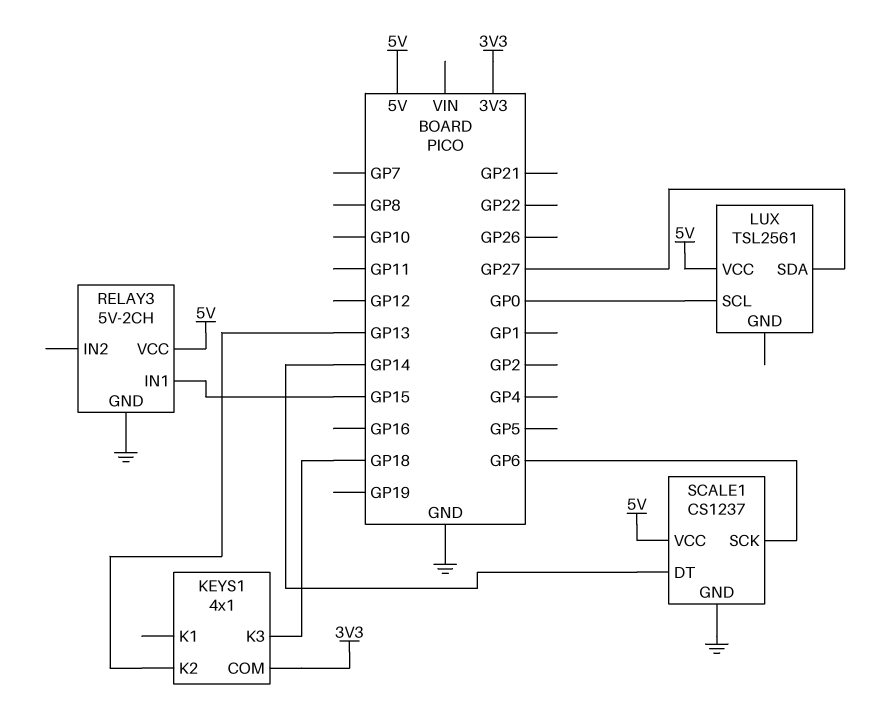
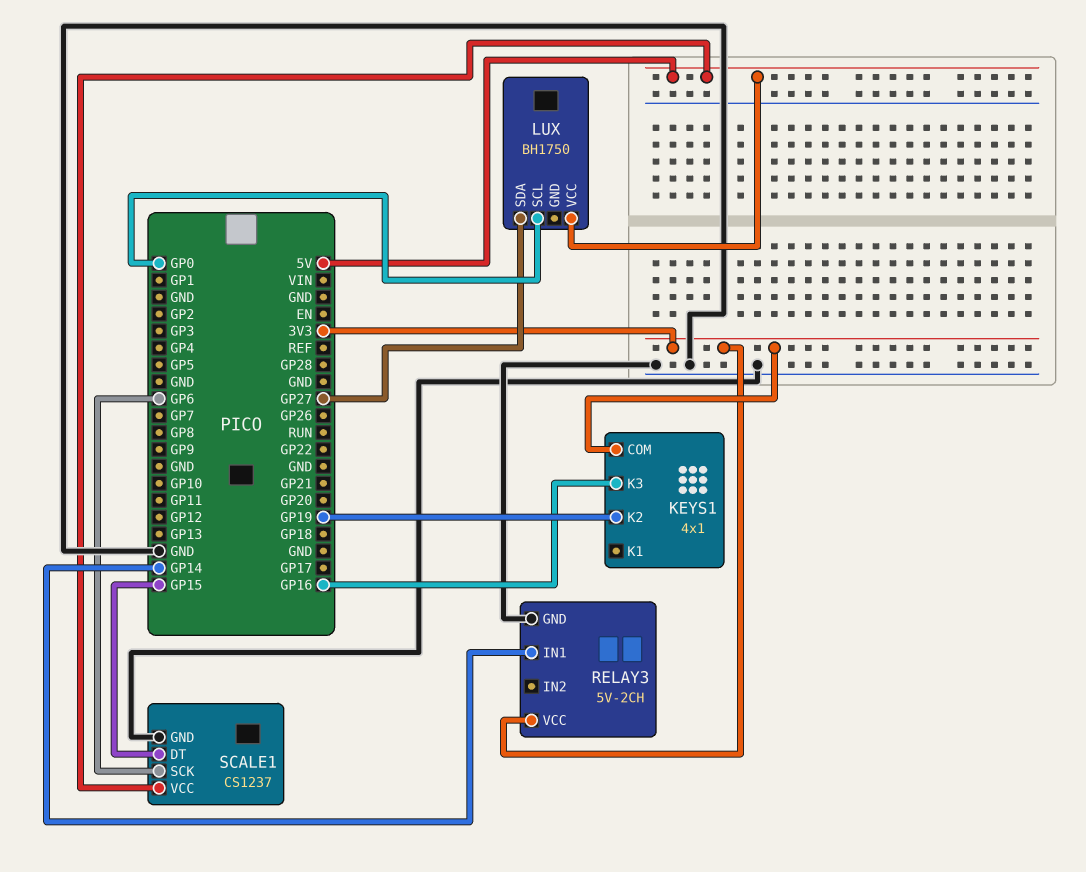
KEYS1 pin K2: GP13 -> GP19
KEYS1 pin K3: GP18 -> GP16
LUX: TSL2561 -> BH1750
RELAY3 pin IN1: GP15 -> GP14
RELAY3 pin VCC: 5V -> 3V3
SCALE1 pin DT: GP14 -> GP15

